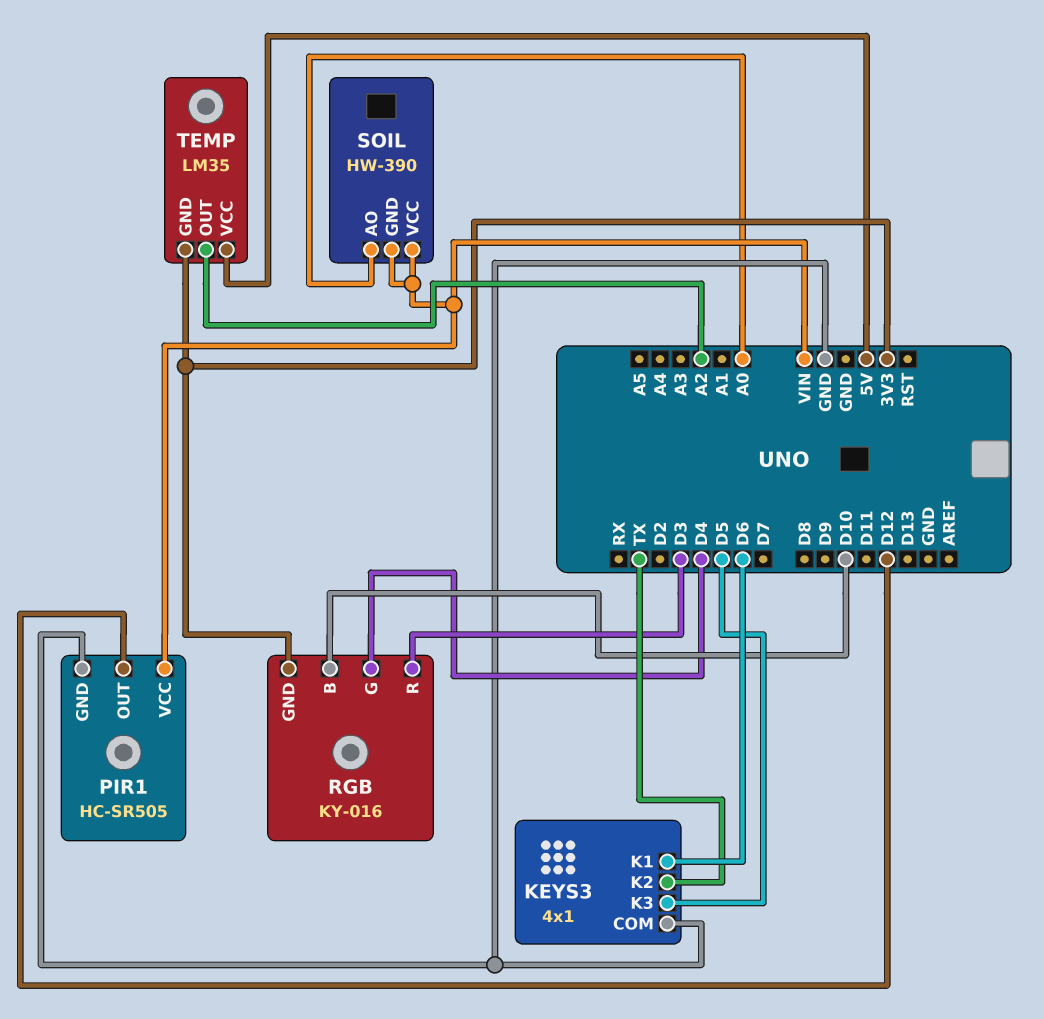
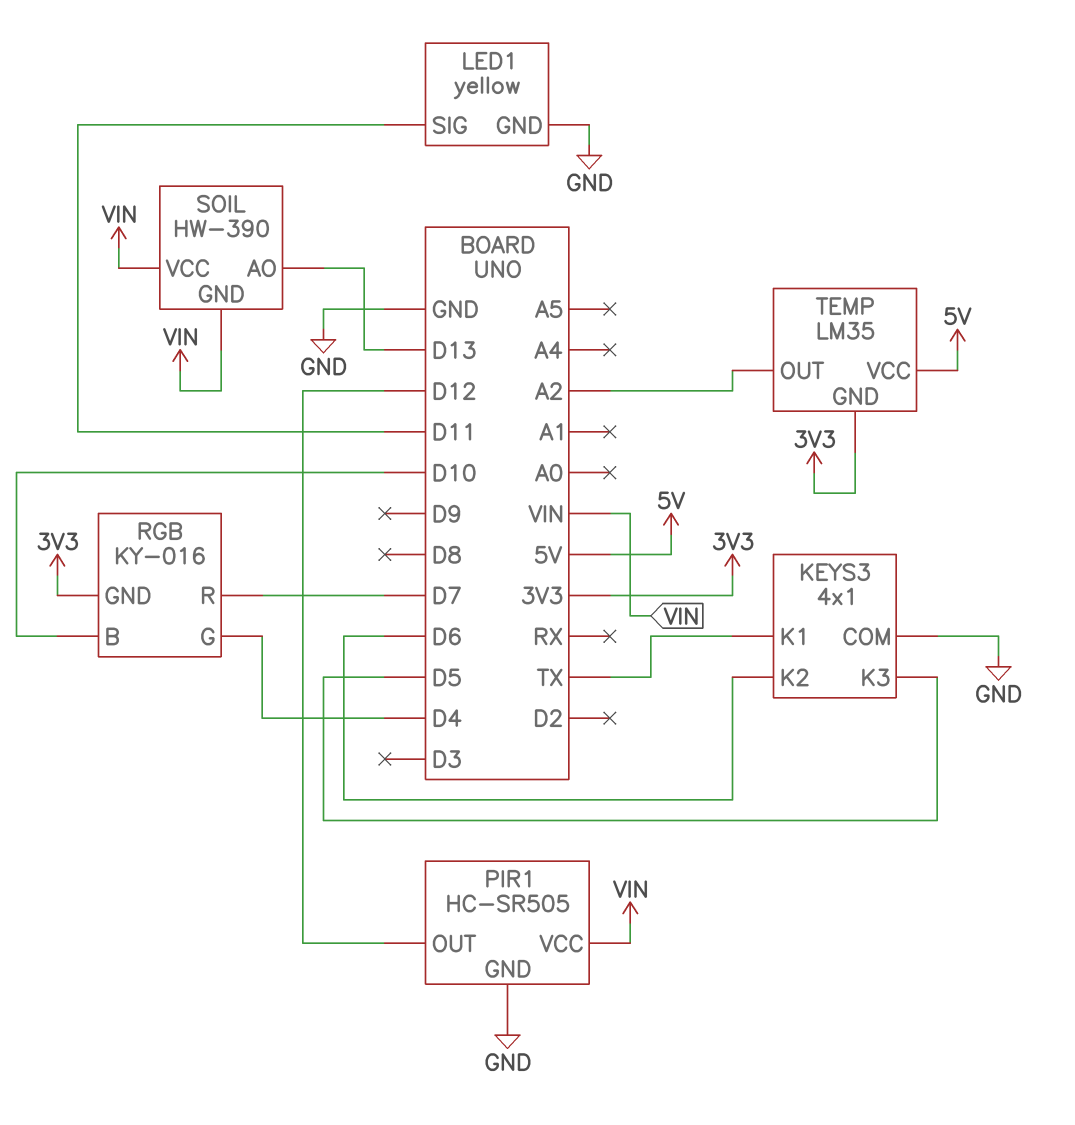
KEYS3 pin K1: D6 -> TX
KEYS3 pin K2: TX -> D6
LED1: none -> yellow
LED1 pin GND: none -> GND
LED1 pin SIG: none -> D11
RGB pin R: D3 -> D7
SOIL pin AO: A0 -> D13

